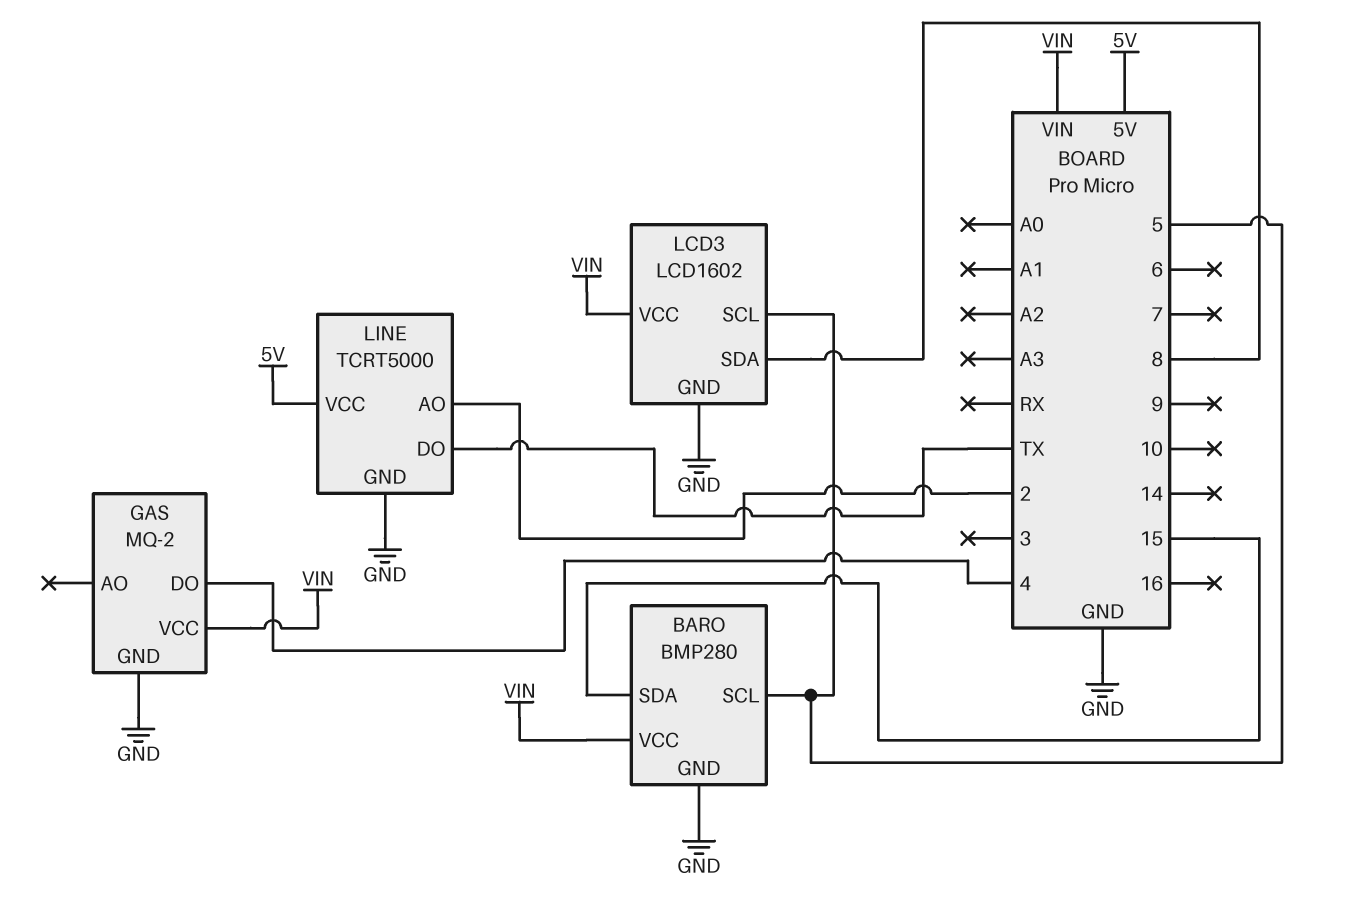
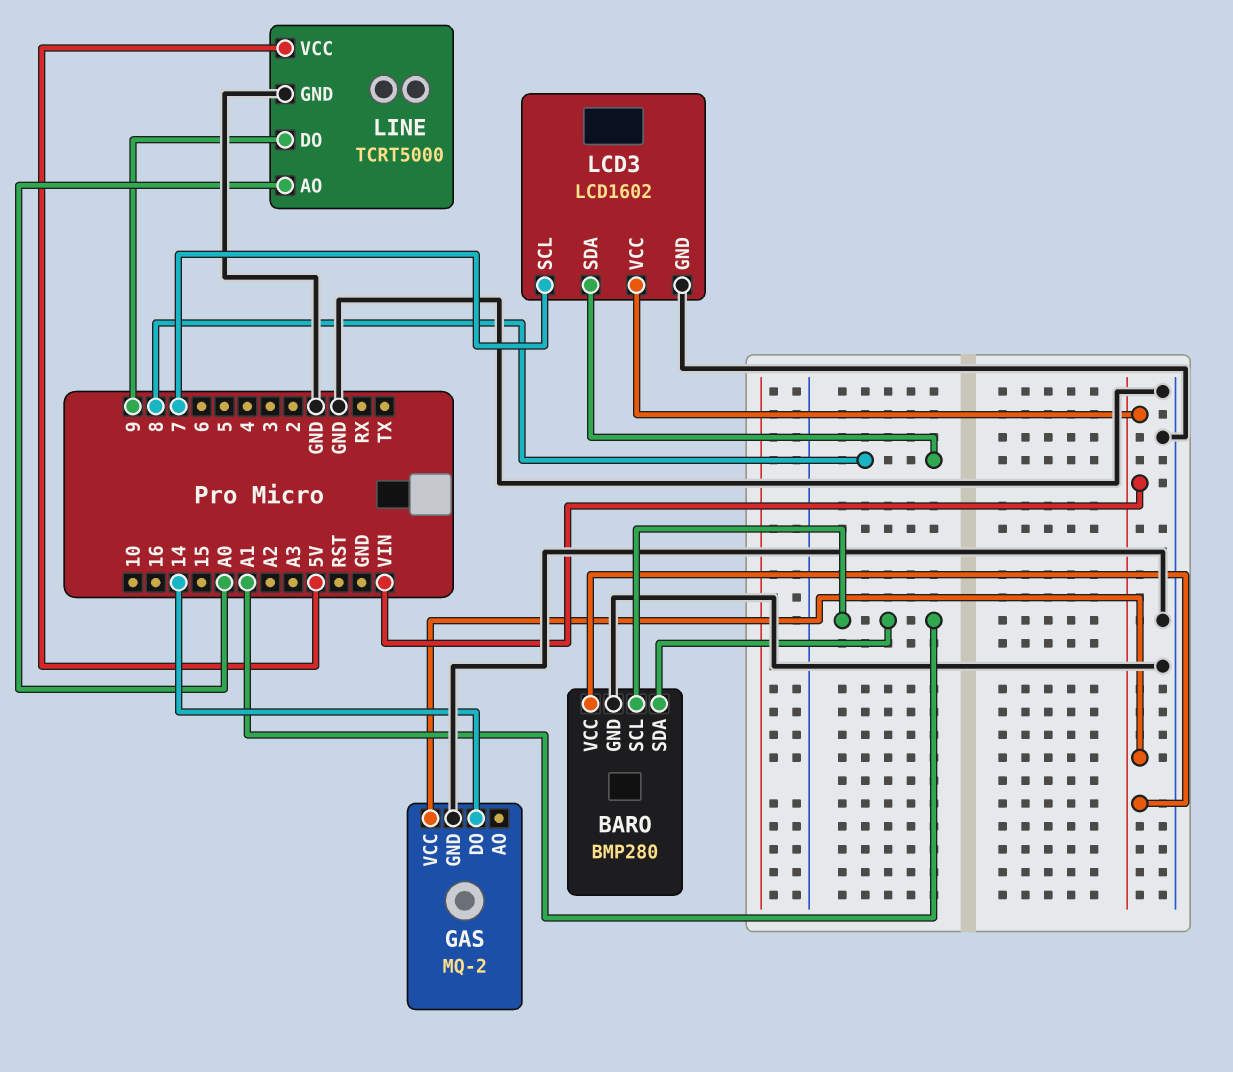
BARO pin SCL: 5 -> A1
BARO pin SDA: 15 -> A1
GAS pin DO: 4 -> 14
LCD3 pin SCL: 5 -> 7
LINE pin AO: 2 -> A0
LINE pin DO: TX -> 9

